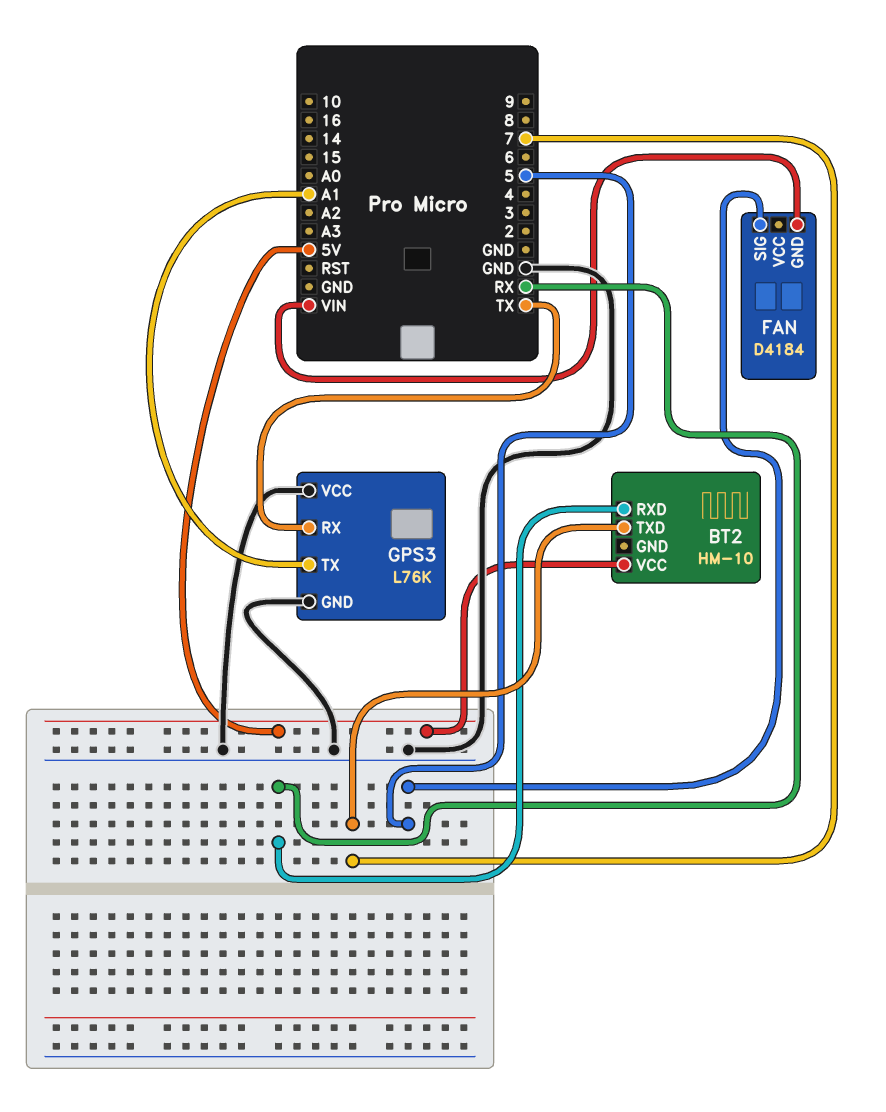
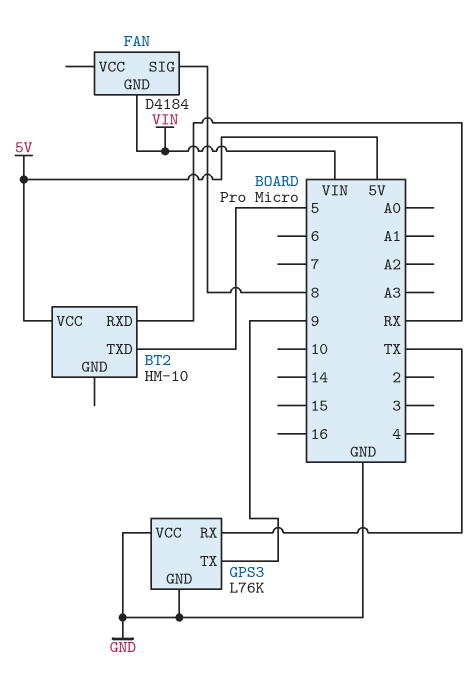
BT2 pin TXD: 7 -> 5
FAN pin SIG: 5 -> 8
GPS3 pin TX: A1 -> 9

